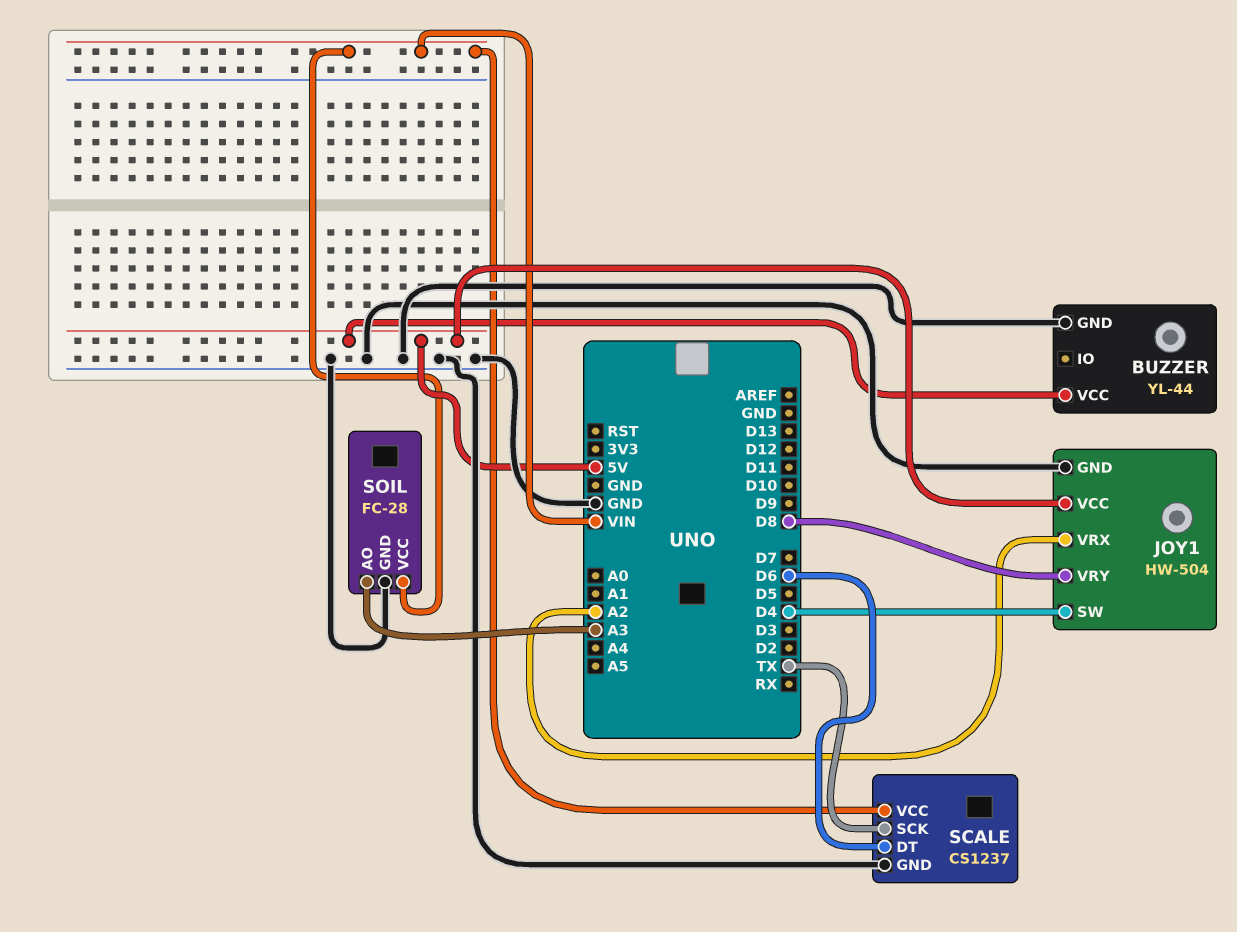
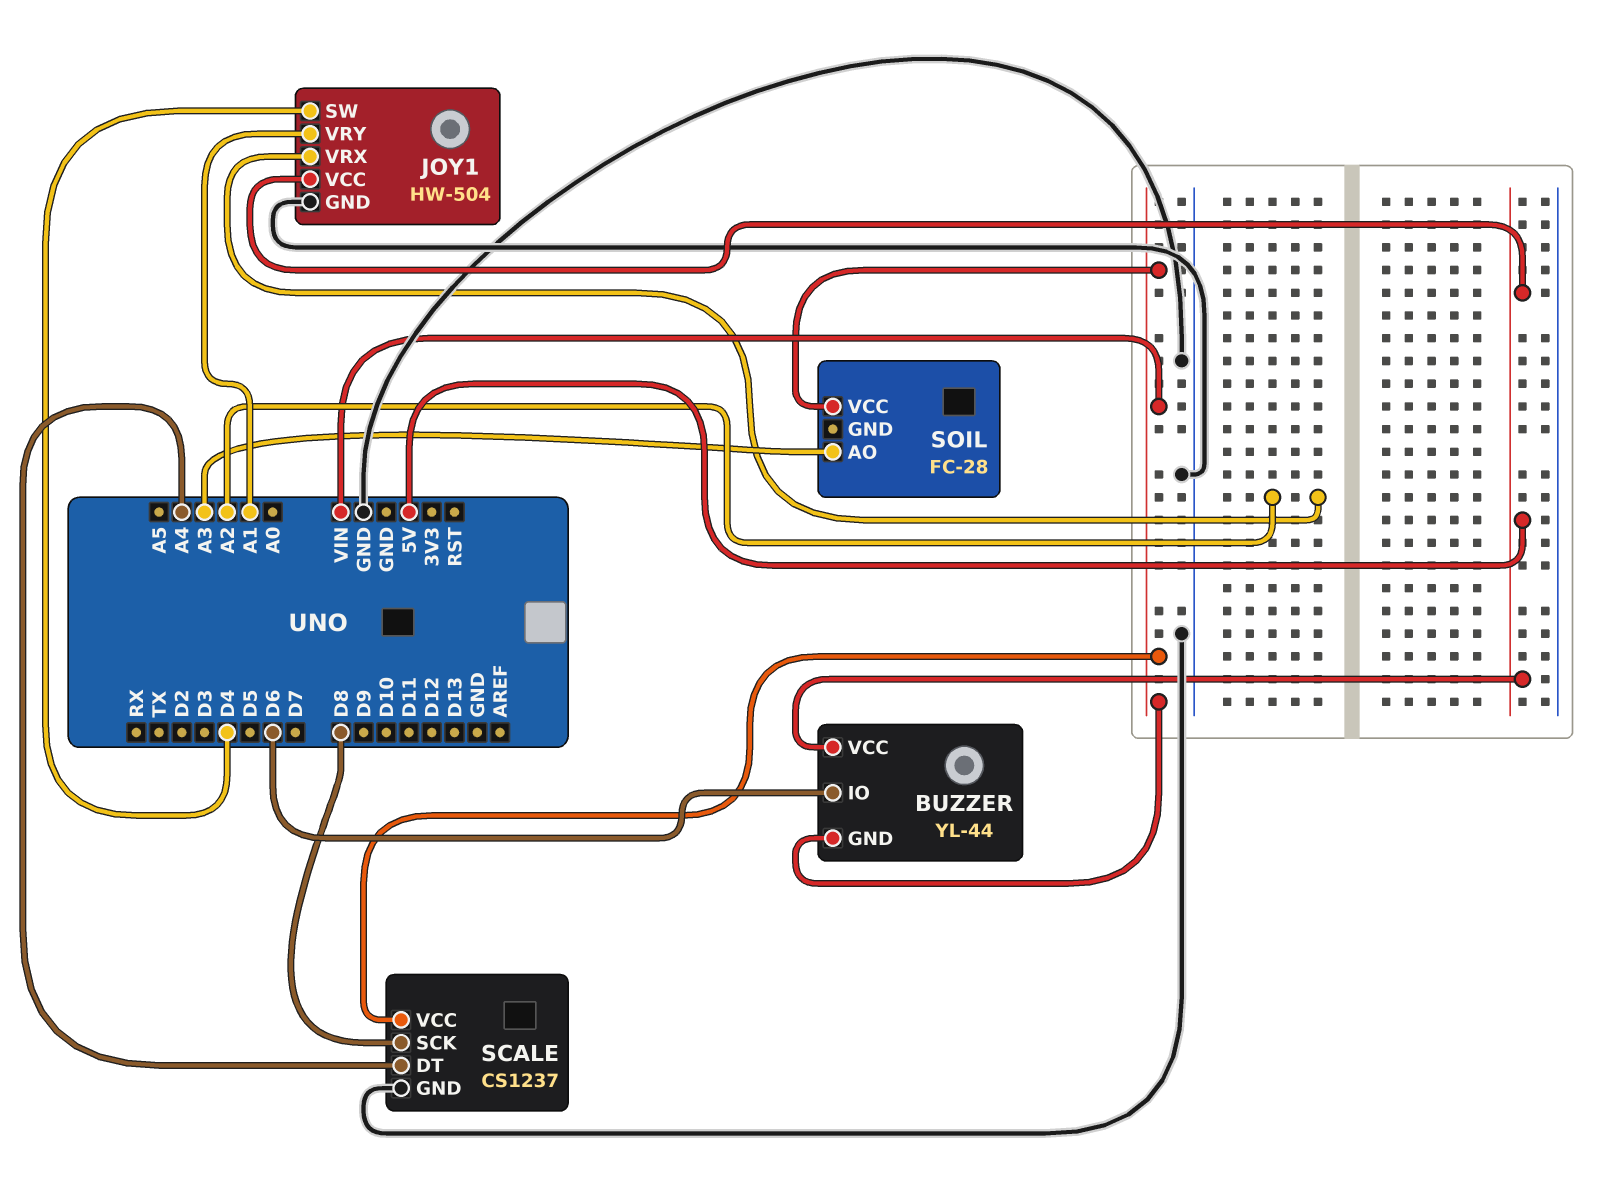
BUZZER pin GND: GND -> VIN
BUZZER pin IO: none -> D6
JOY1 pin VRY: D8 -> A1
SCALE pin DT: D6 -> A4
SCALE pin SCK: TX -> D8
SOIL pin GND: GND -> none

